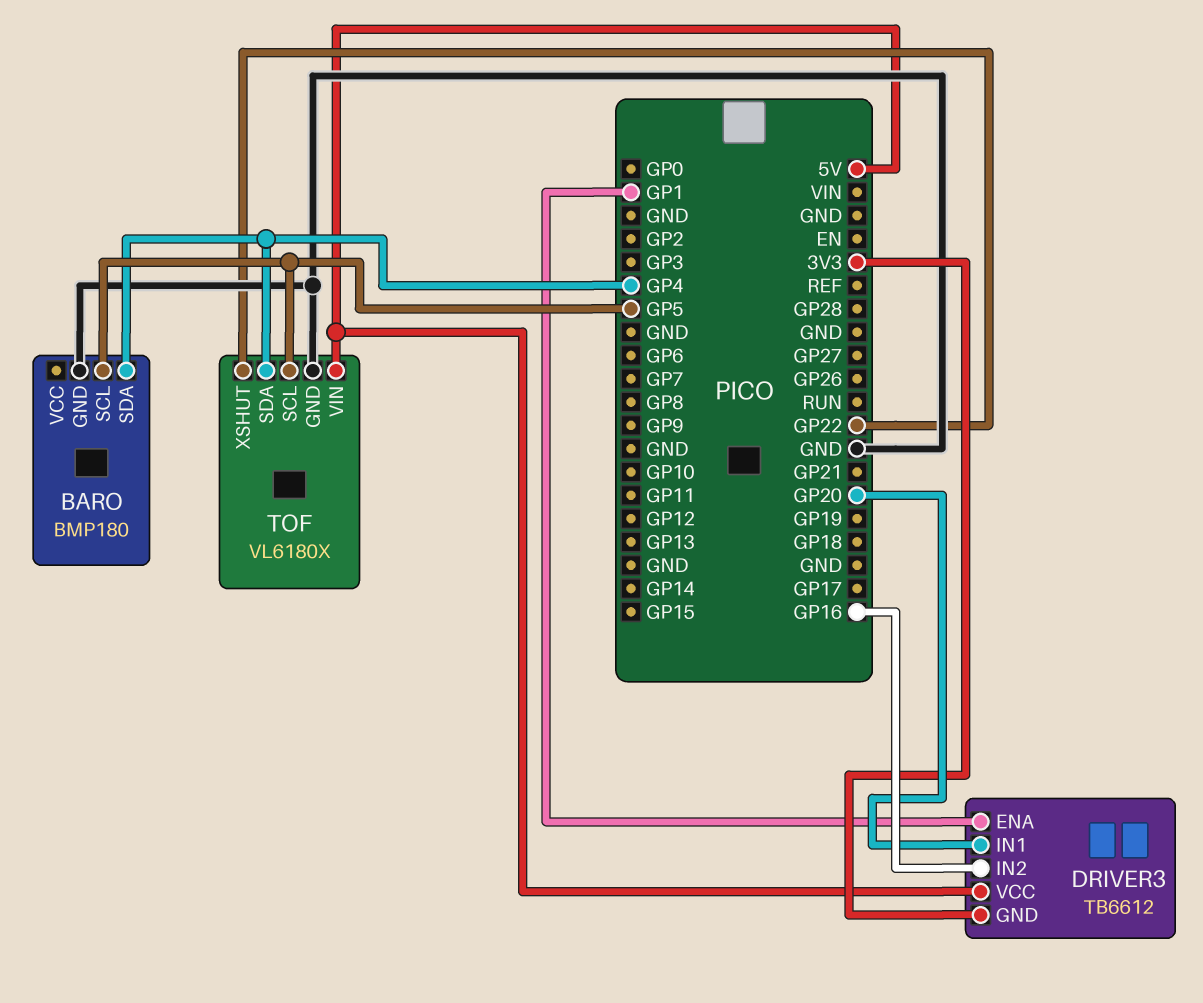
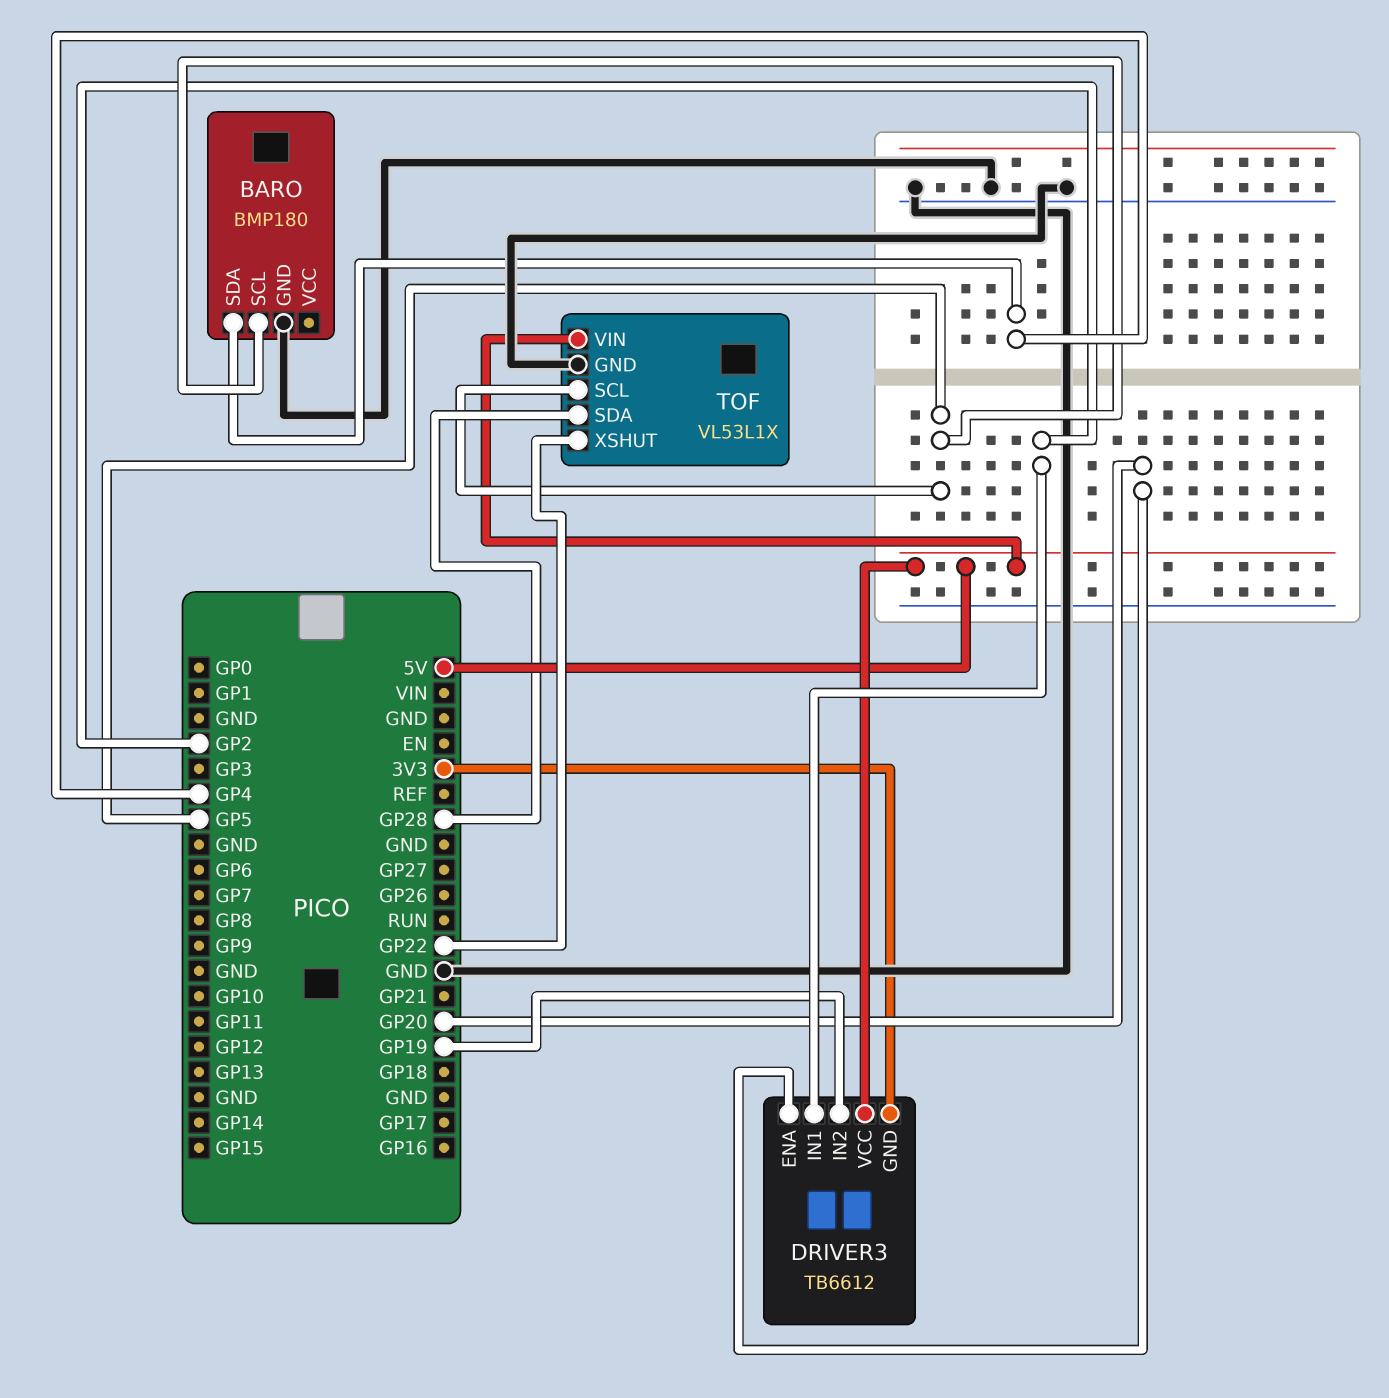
DRIVER3 pin ENA: GP1 -> GP20
DRIVER3 pin IN1: GP20 -> GP2
DRIVER3 pin IN2: GP16 -> GP19
TOF: VL6180X -> VL53L1X
TOF pin SDA: GP4 -> GP28

